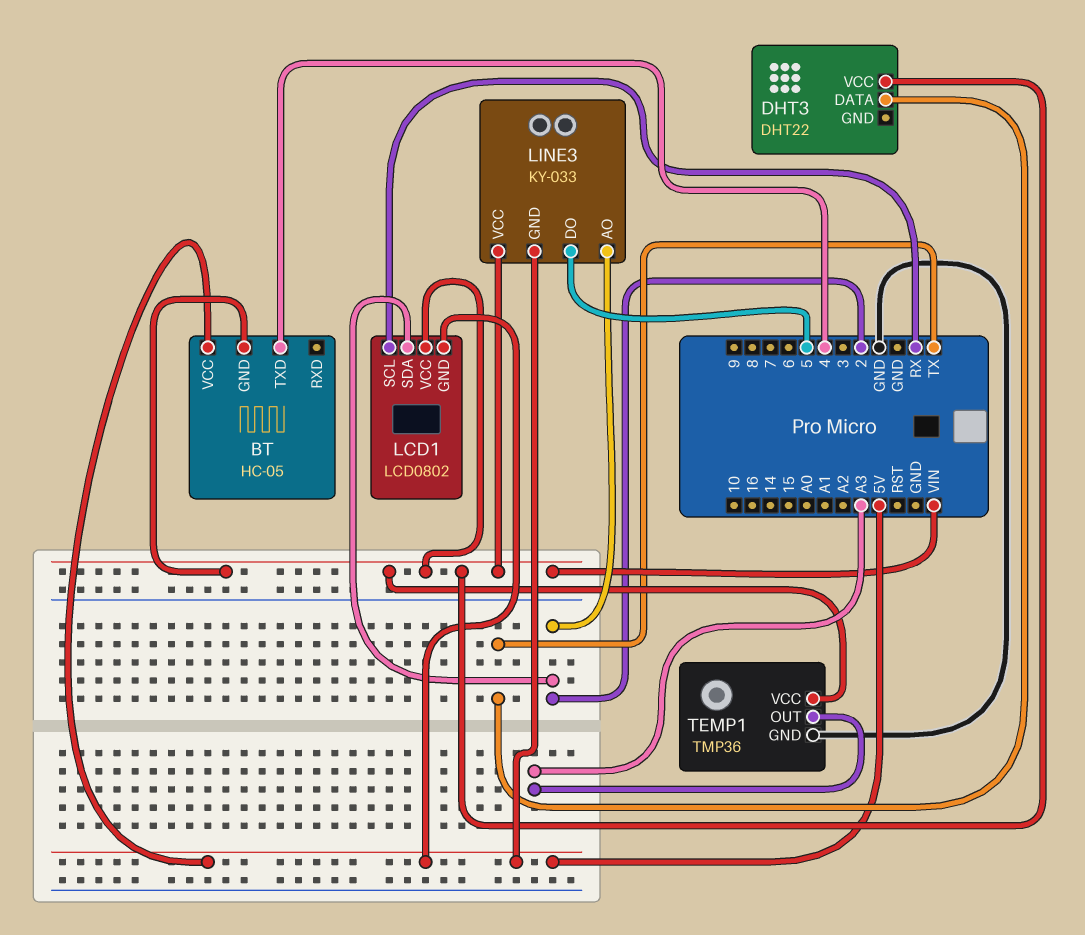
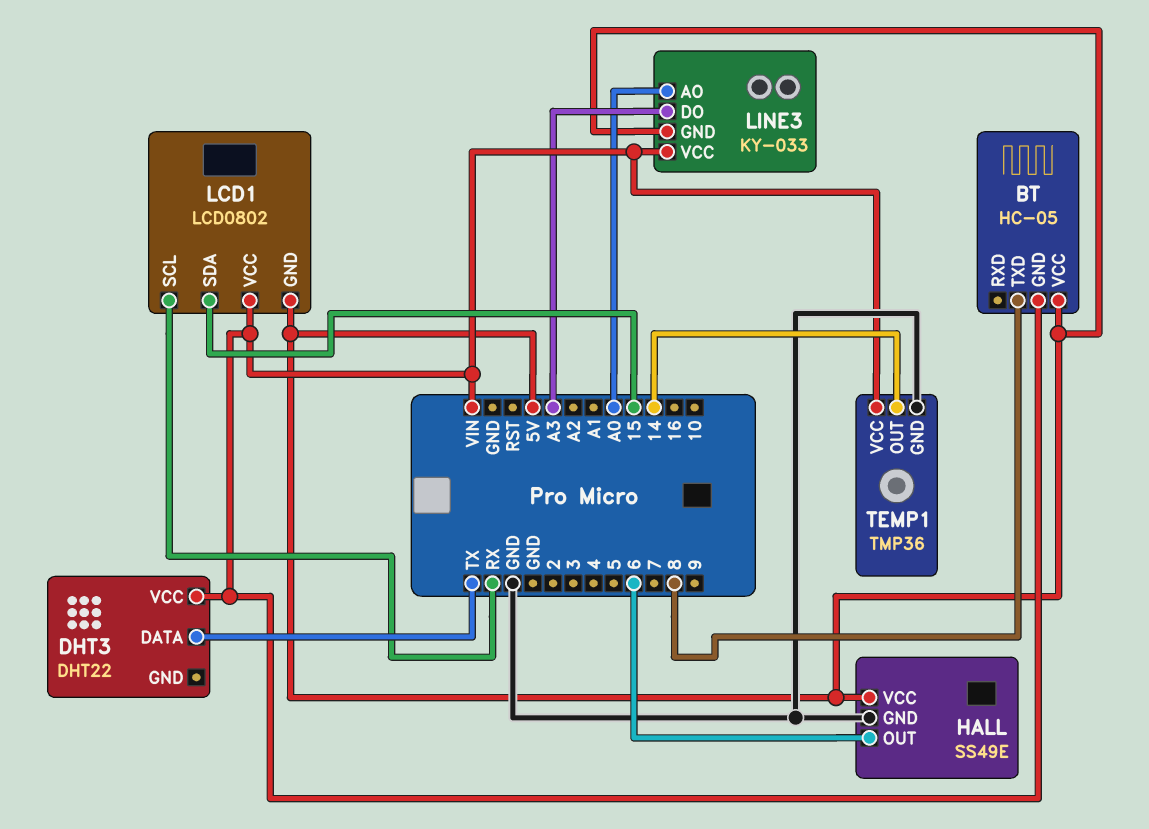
BT pin TXD: 4 -> 8
HALL: none -> SS49E
HALL pin GND: none -> GND
HALL pin OUT: none -> 6
HALL pin VCC: none -> 5V
LCD1 pin SDA: 2 -> 15
LINE3 pin AO: 2 -> A0
LINE3 pin DO: 5 -> A3
TEMP1 pin OUT: A3 -> 14

